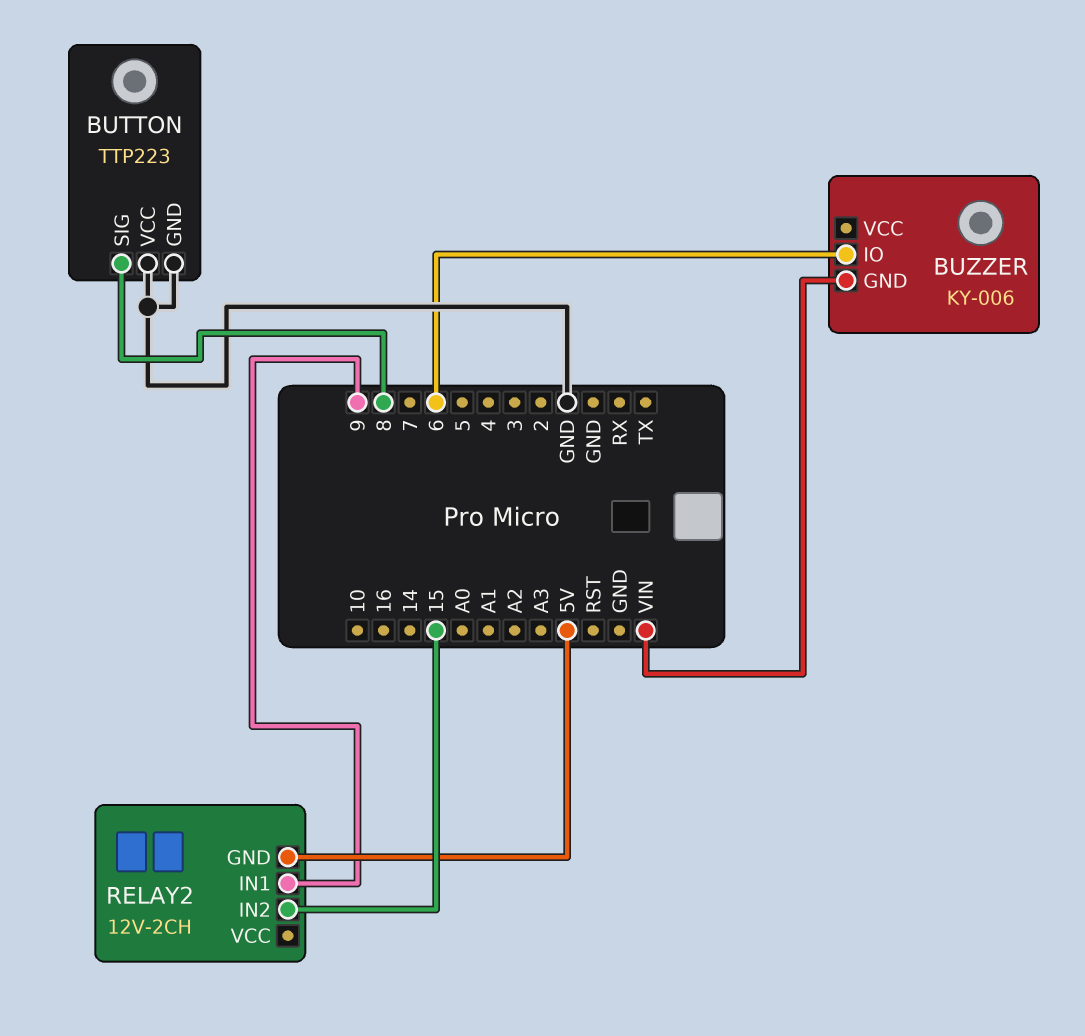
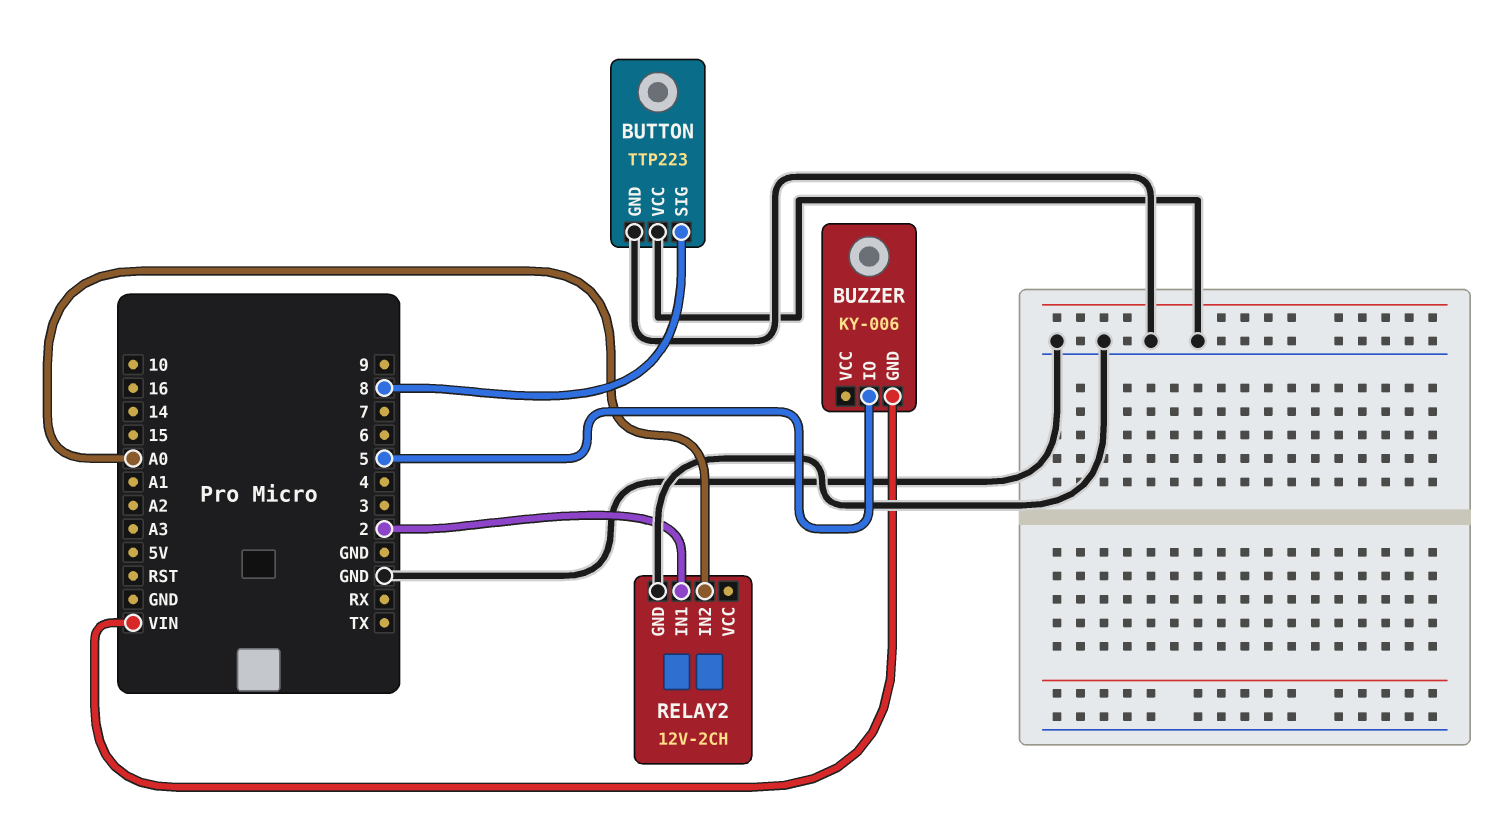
BUZZER pin IO: 6 -> 5
RELAY2 pin GND: 5V -> GND
RELAY2 pin IN1: 9 -> 2
RELAY2 pin IN2: 15 -> A0

